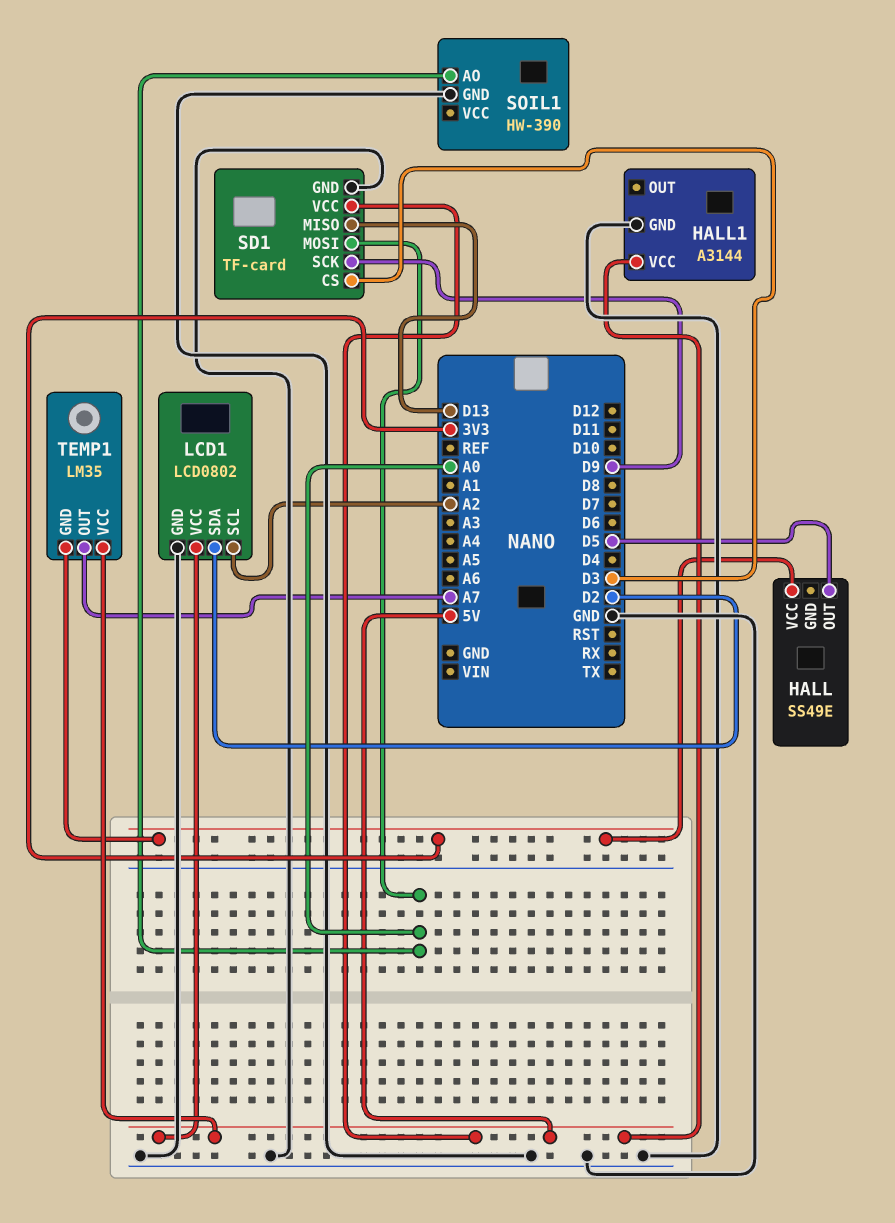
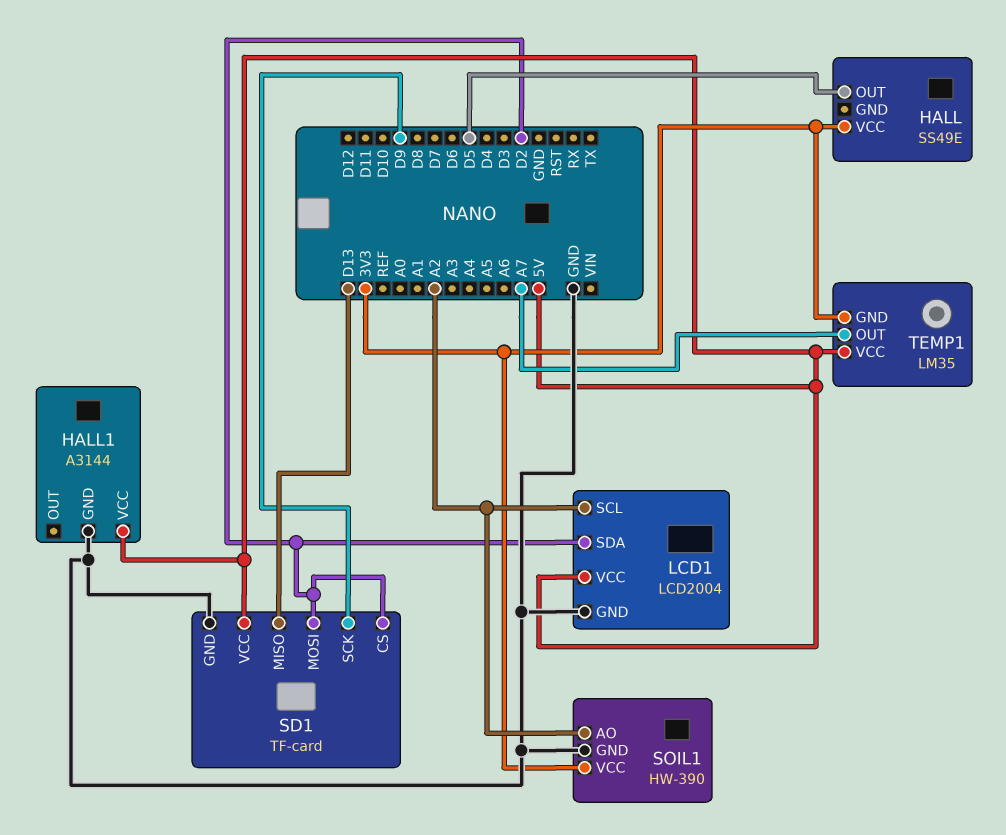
LCD1: LCD0802 -> LCD2004
SD1 pin CS: D3 -> D2
SD1 pin MOSI: A0 -> D2
SOIL1 pin AO: A0 -> A2
SOIL1 pin VCC: none -> 3V3

